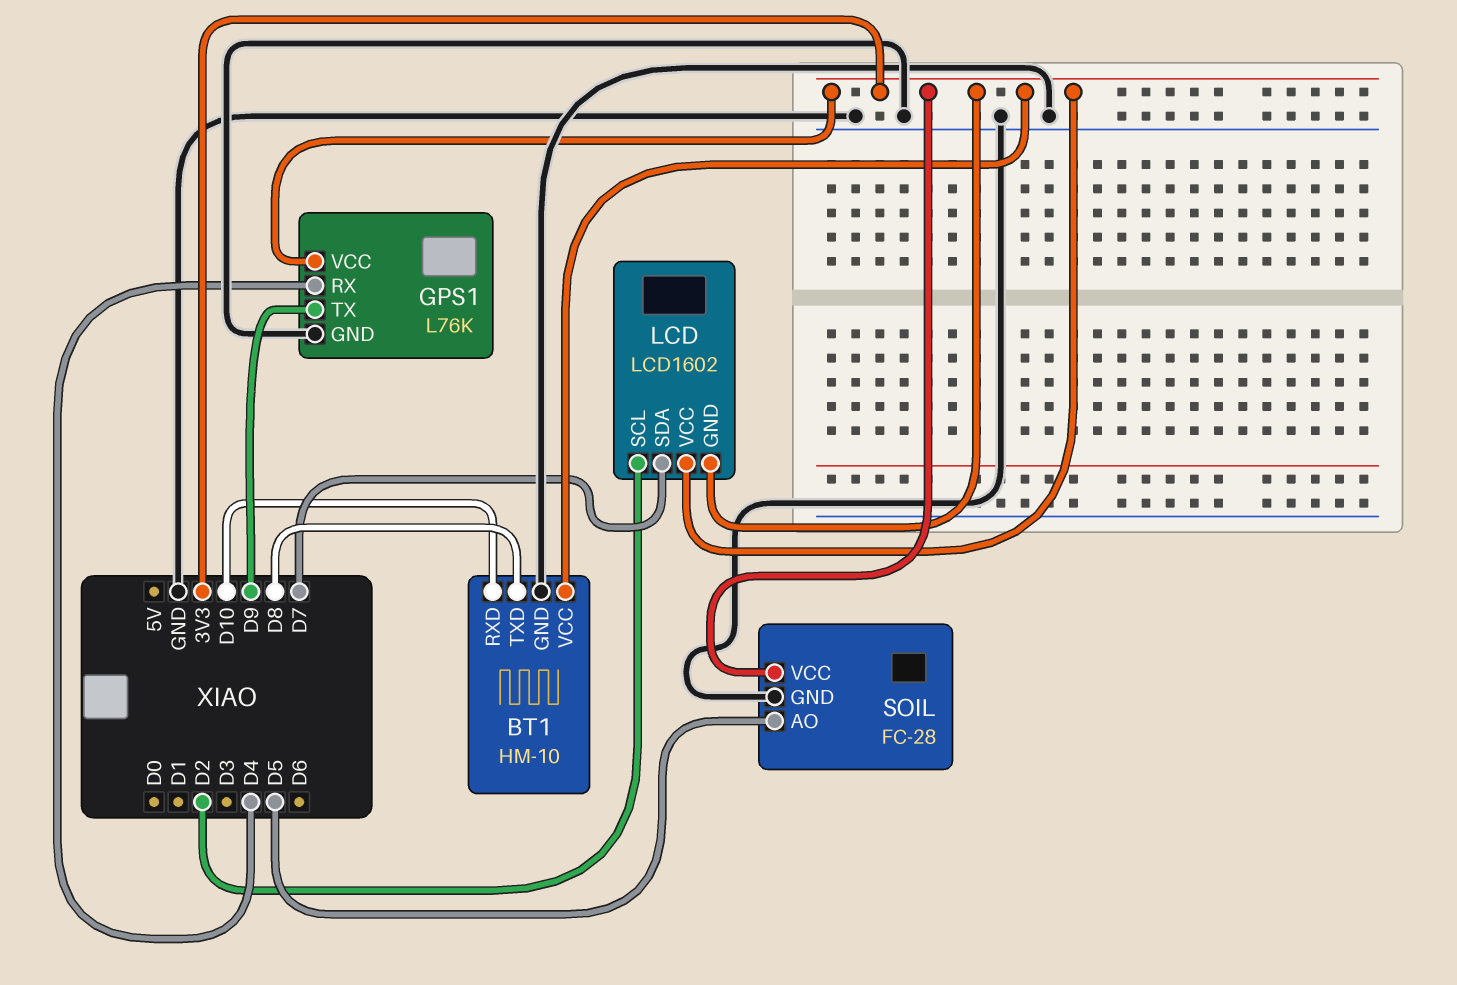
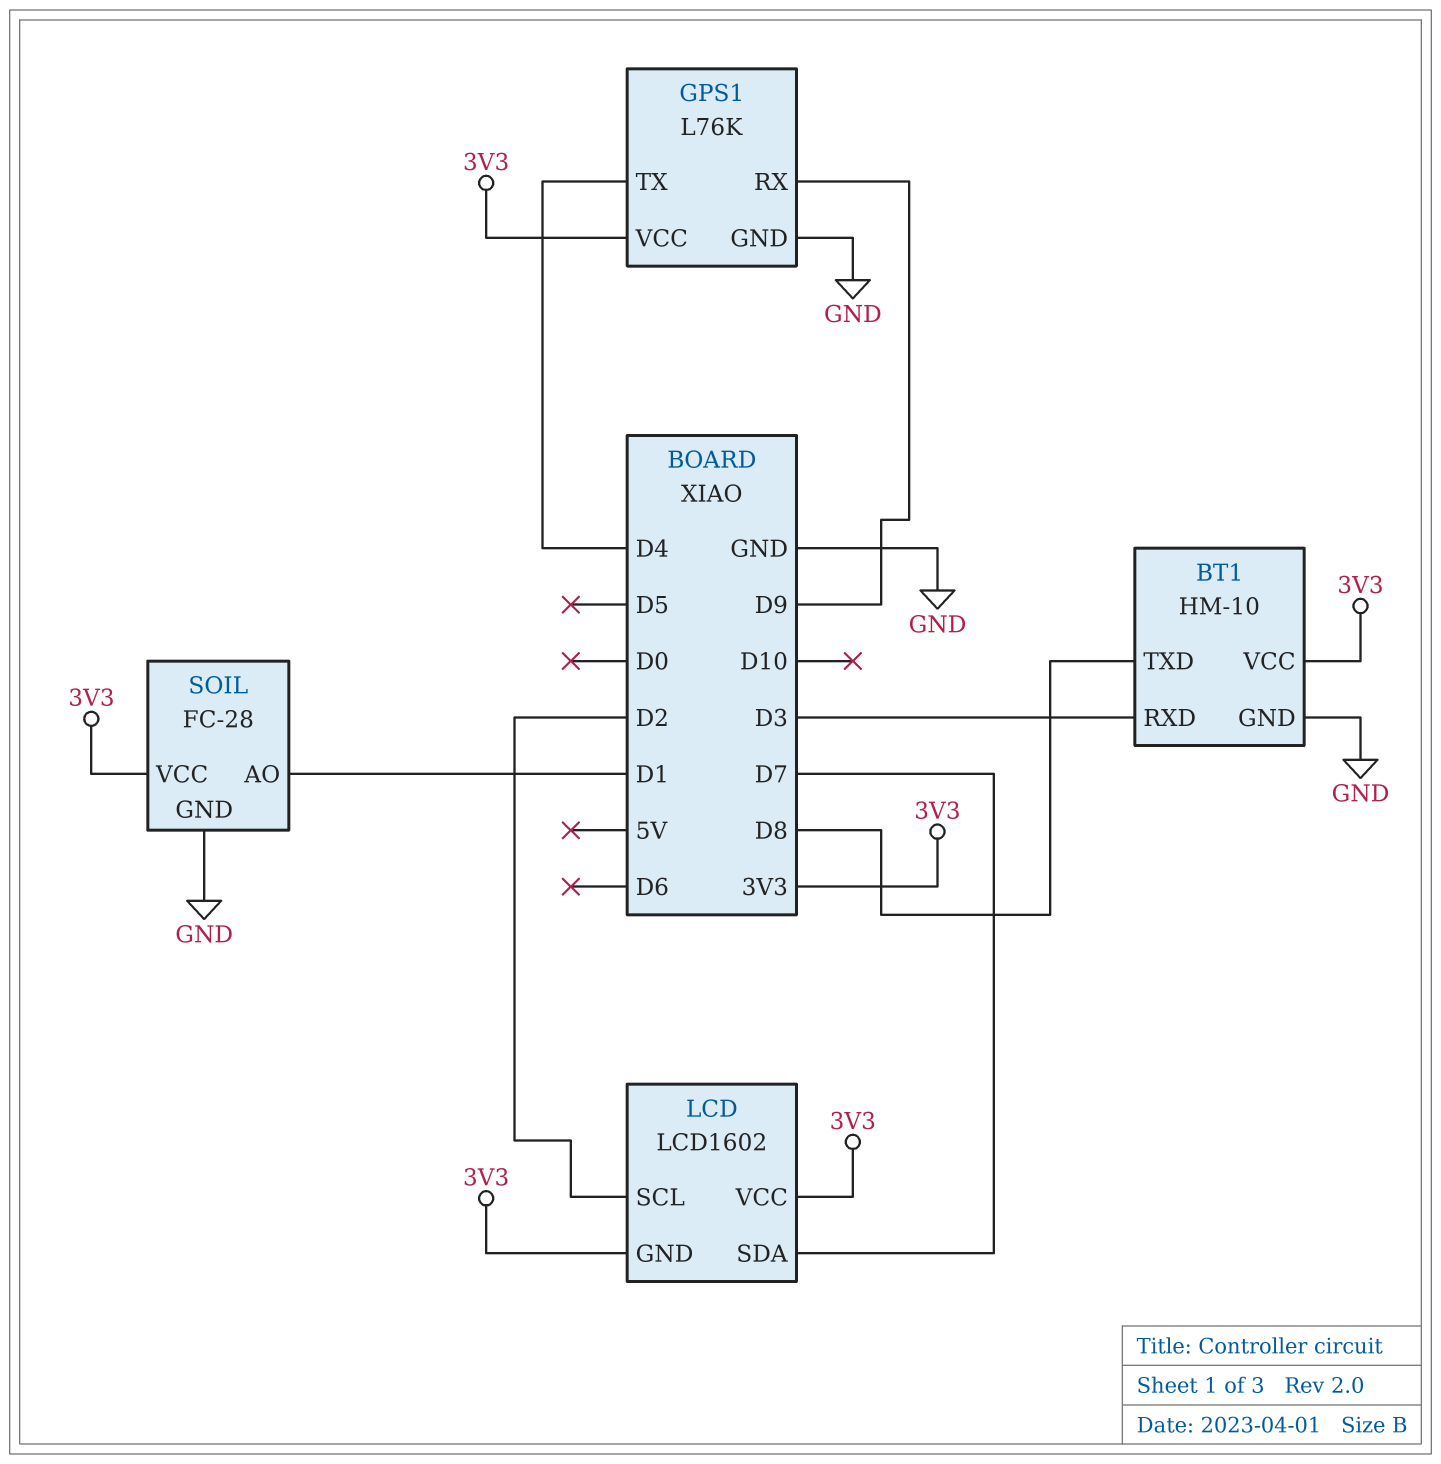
BT1 pin RXD: D10 -> D3
GPS1 pin RX: D4 -> D9
GPS1 pin TX: D9 -> D4
SOIL pin AO: D5 -> D1

